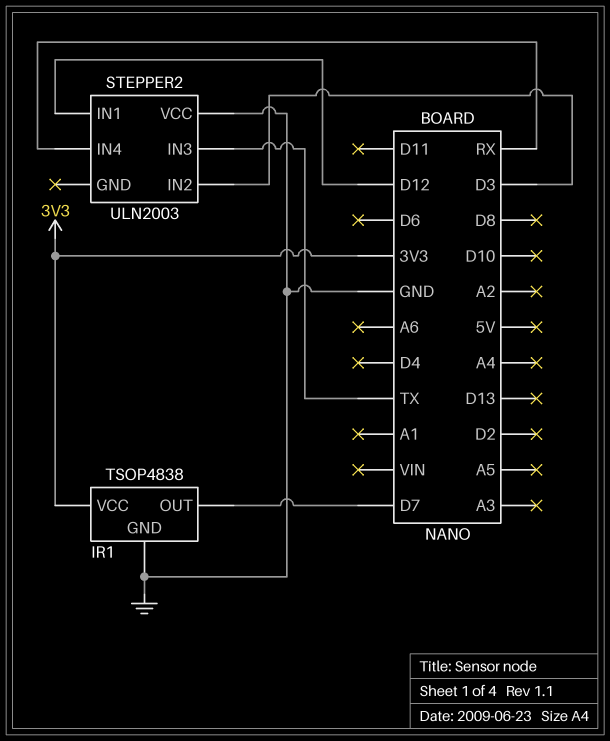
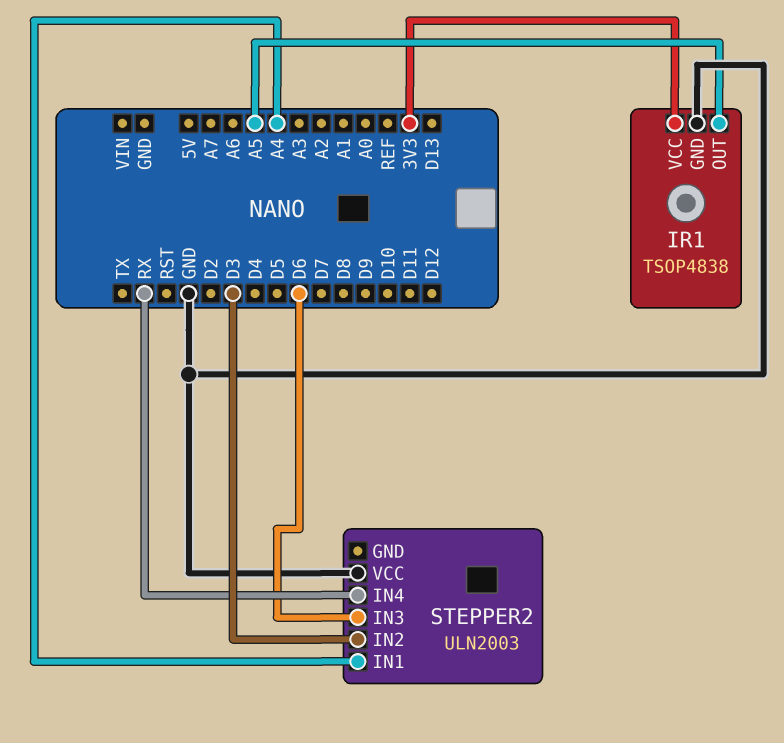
IR1 pin OUT: D7 -> A5
STEPPER2 pin IN1: D12 -> A4
STEPPER2 pin IN3: TX -> D6

